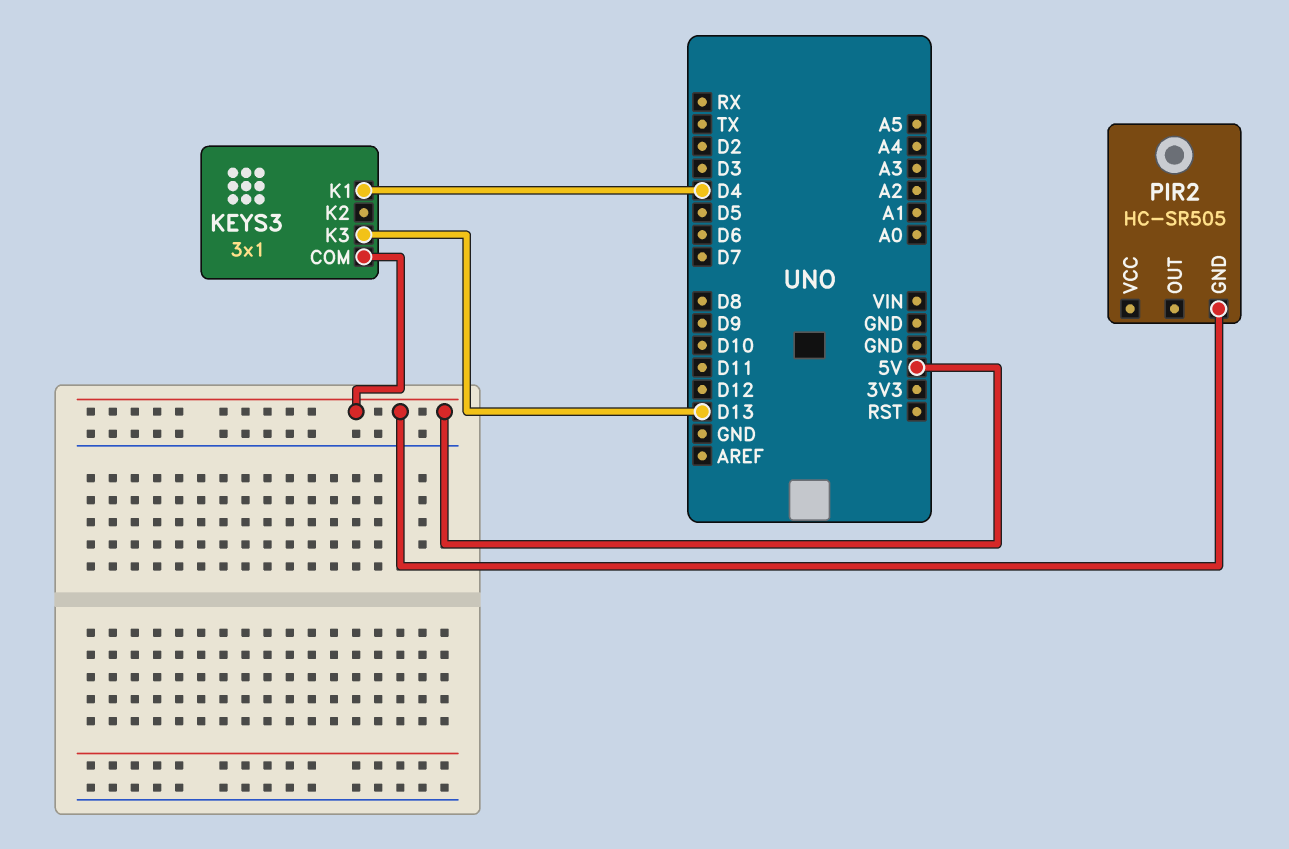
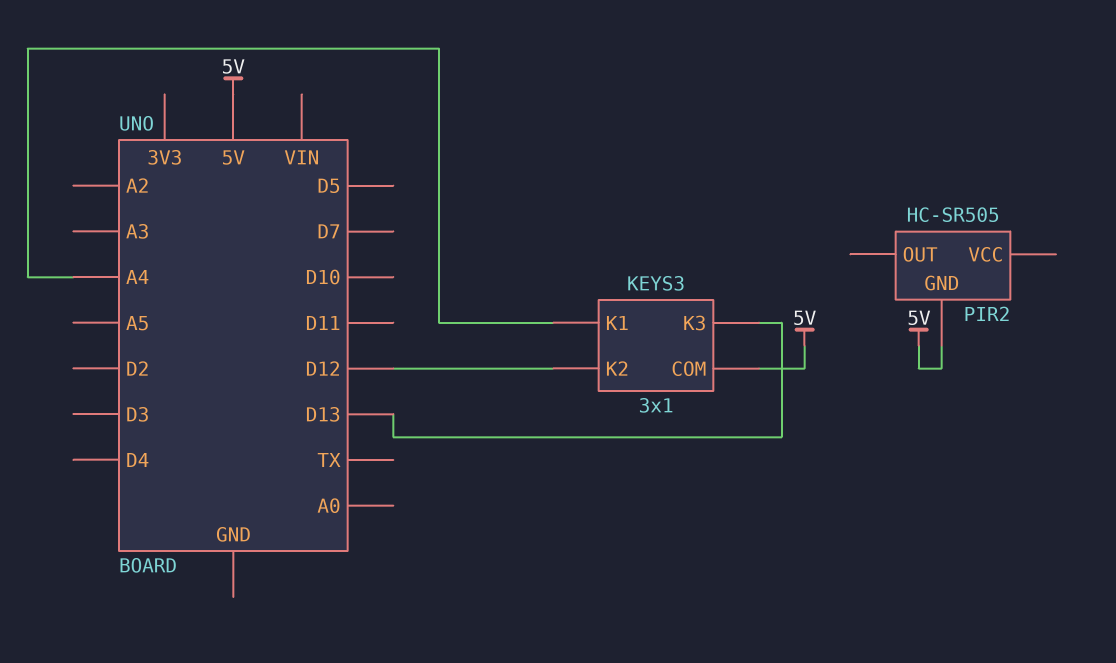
KEYS3 pin K1: D4 -> A4
KEYS3 pin K2: none -> D12

